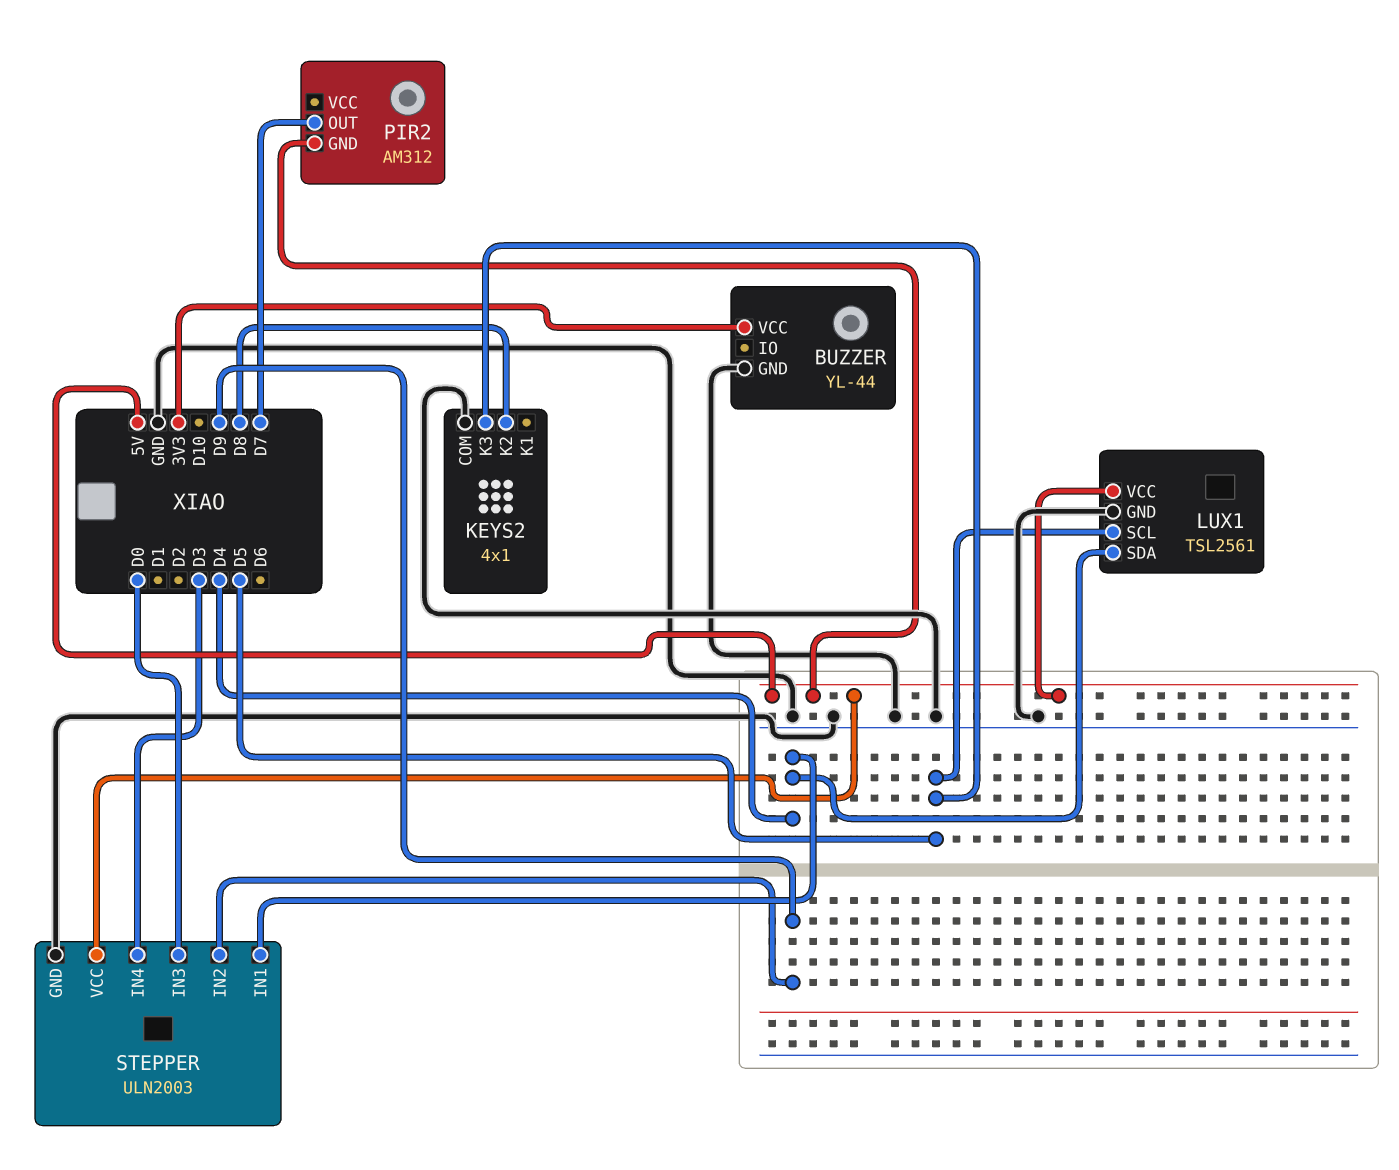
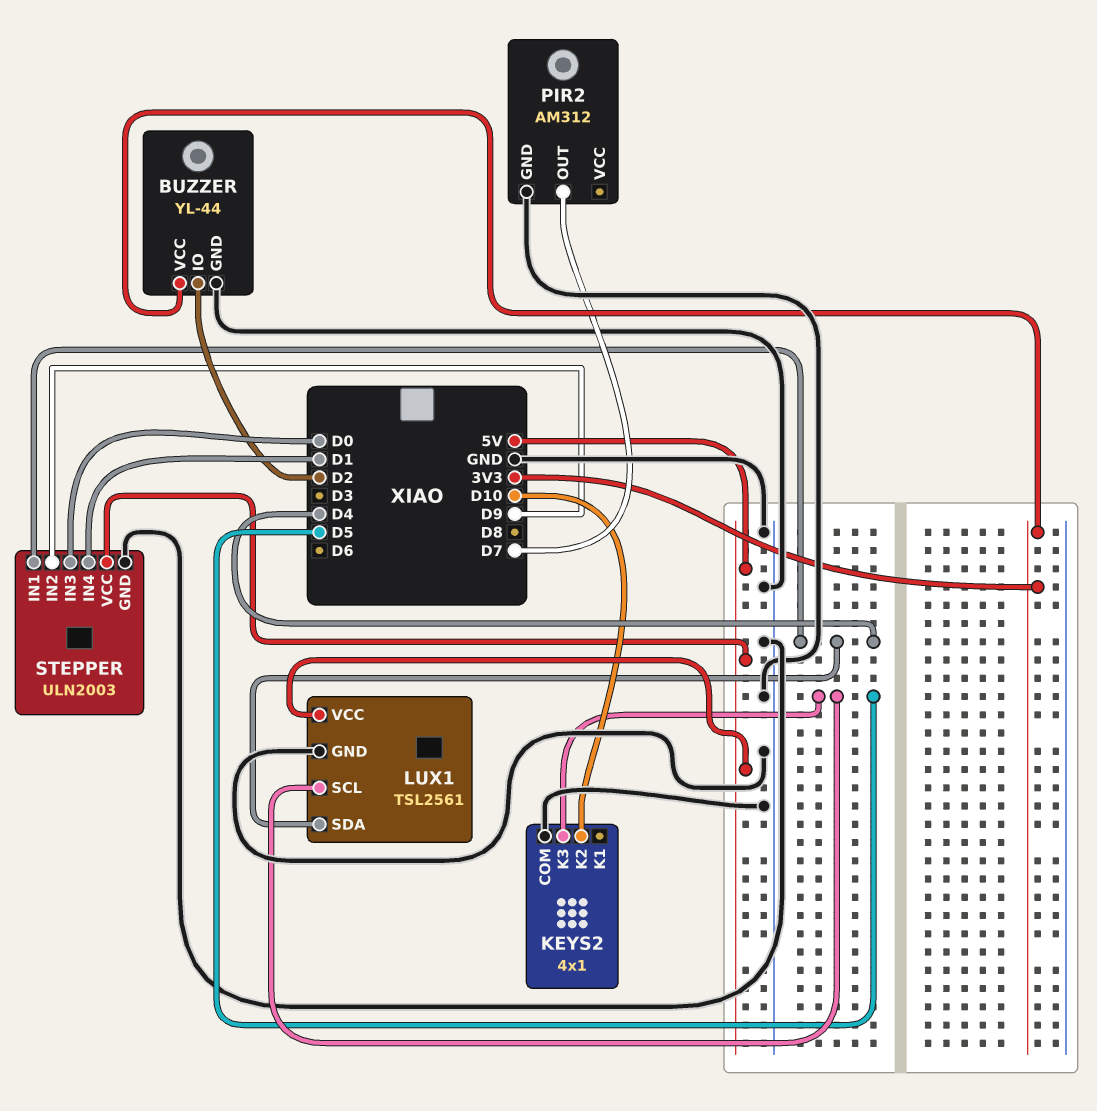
BUZZER pin IO: none -> D2
KEYS2 pin K2: D8 -> D10
PIR2 pin GND: 5V -> GND
STEPPER pin IN4: D3 -> D1

